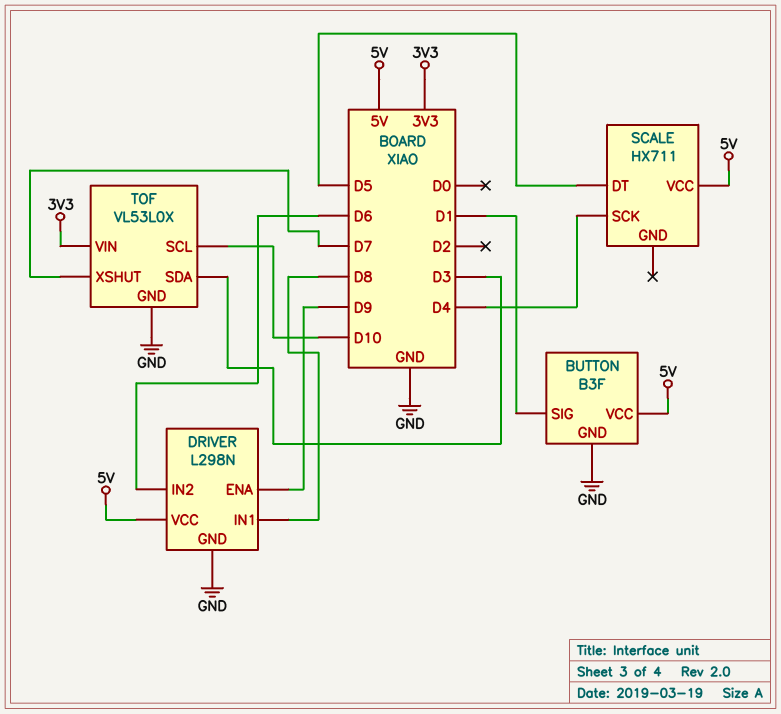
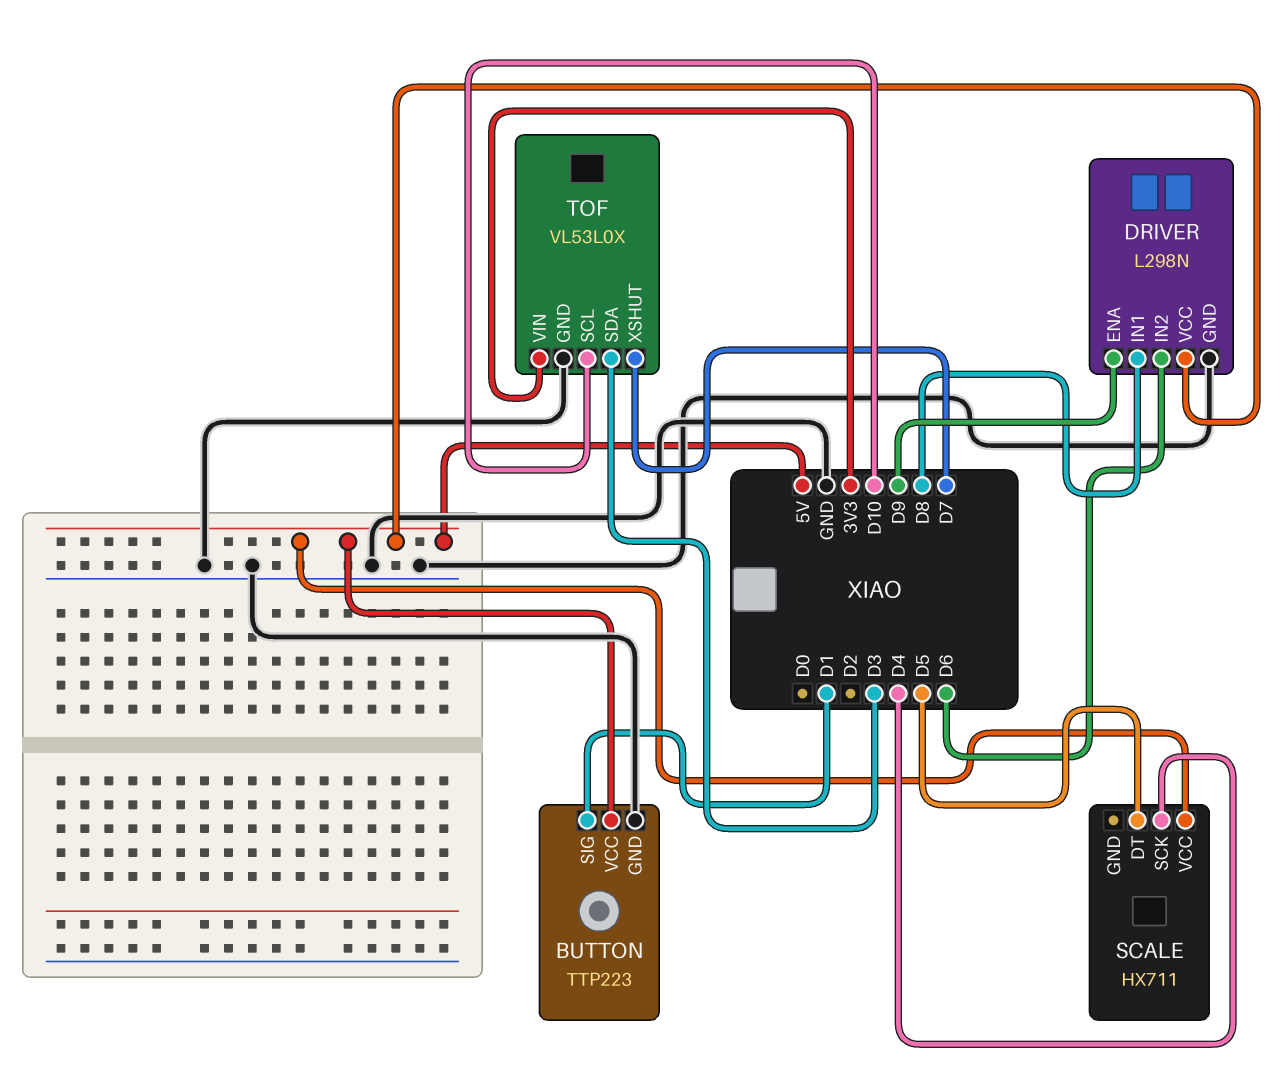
BUTTON: B3F -> TTP223

